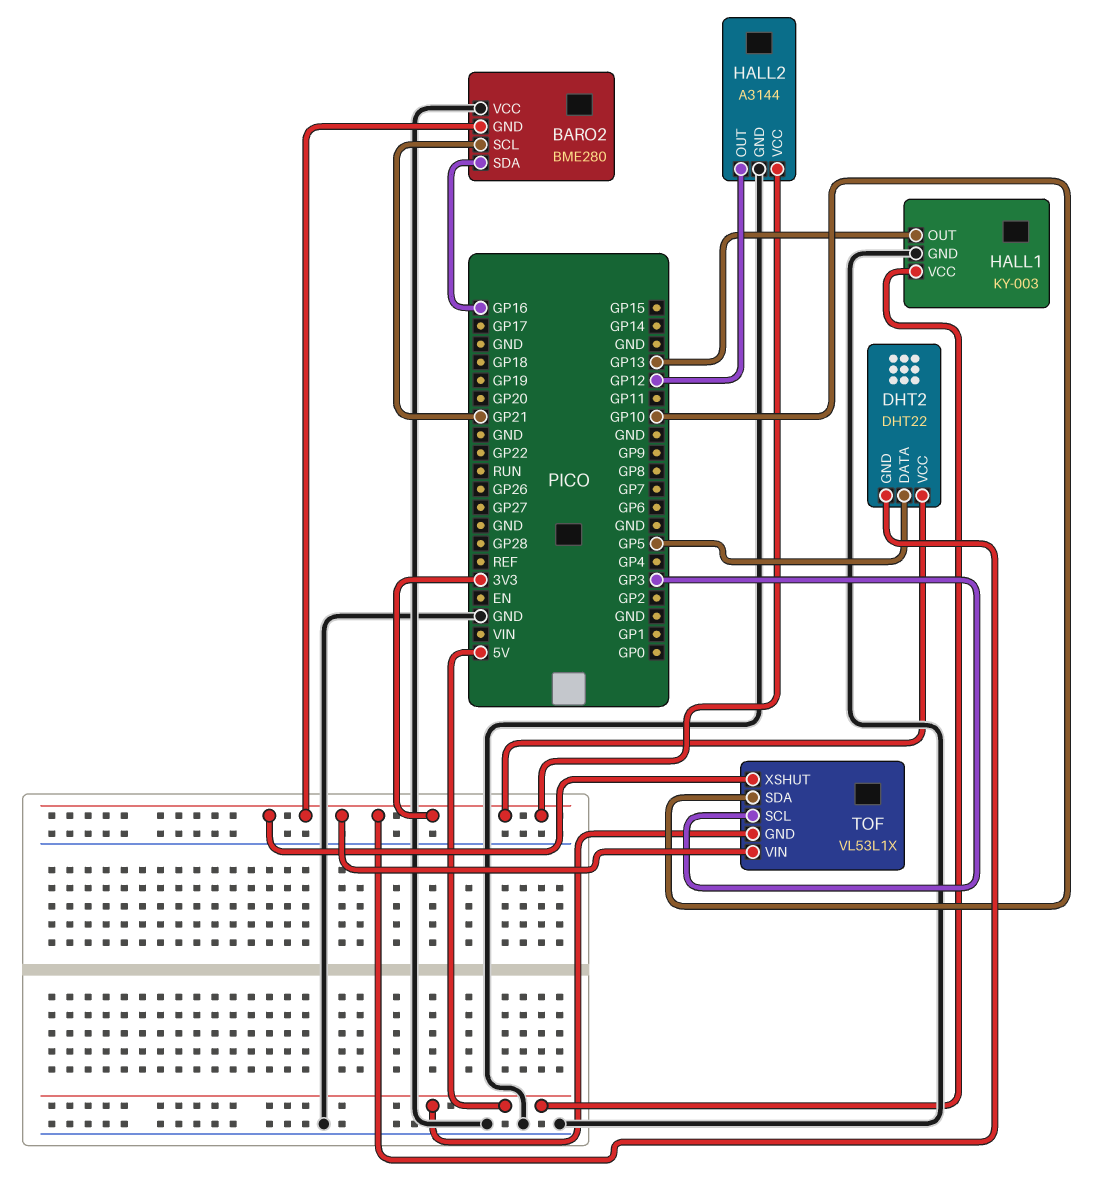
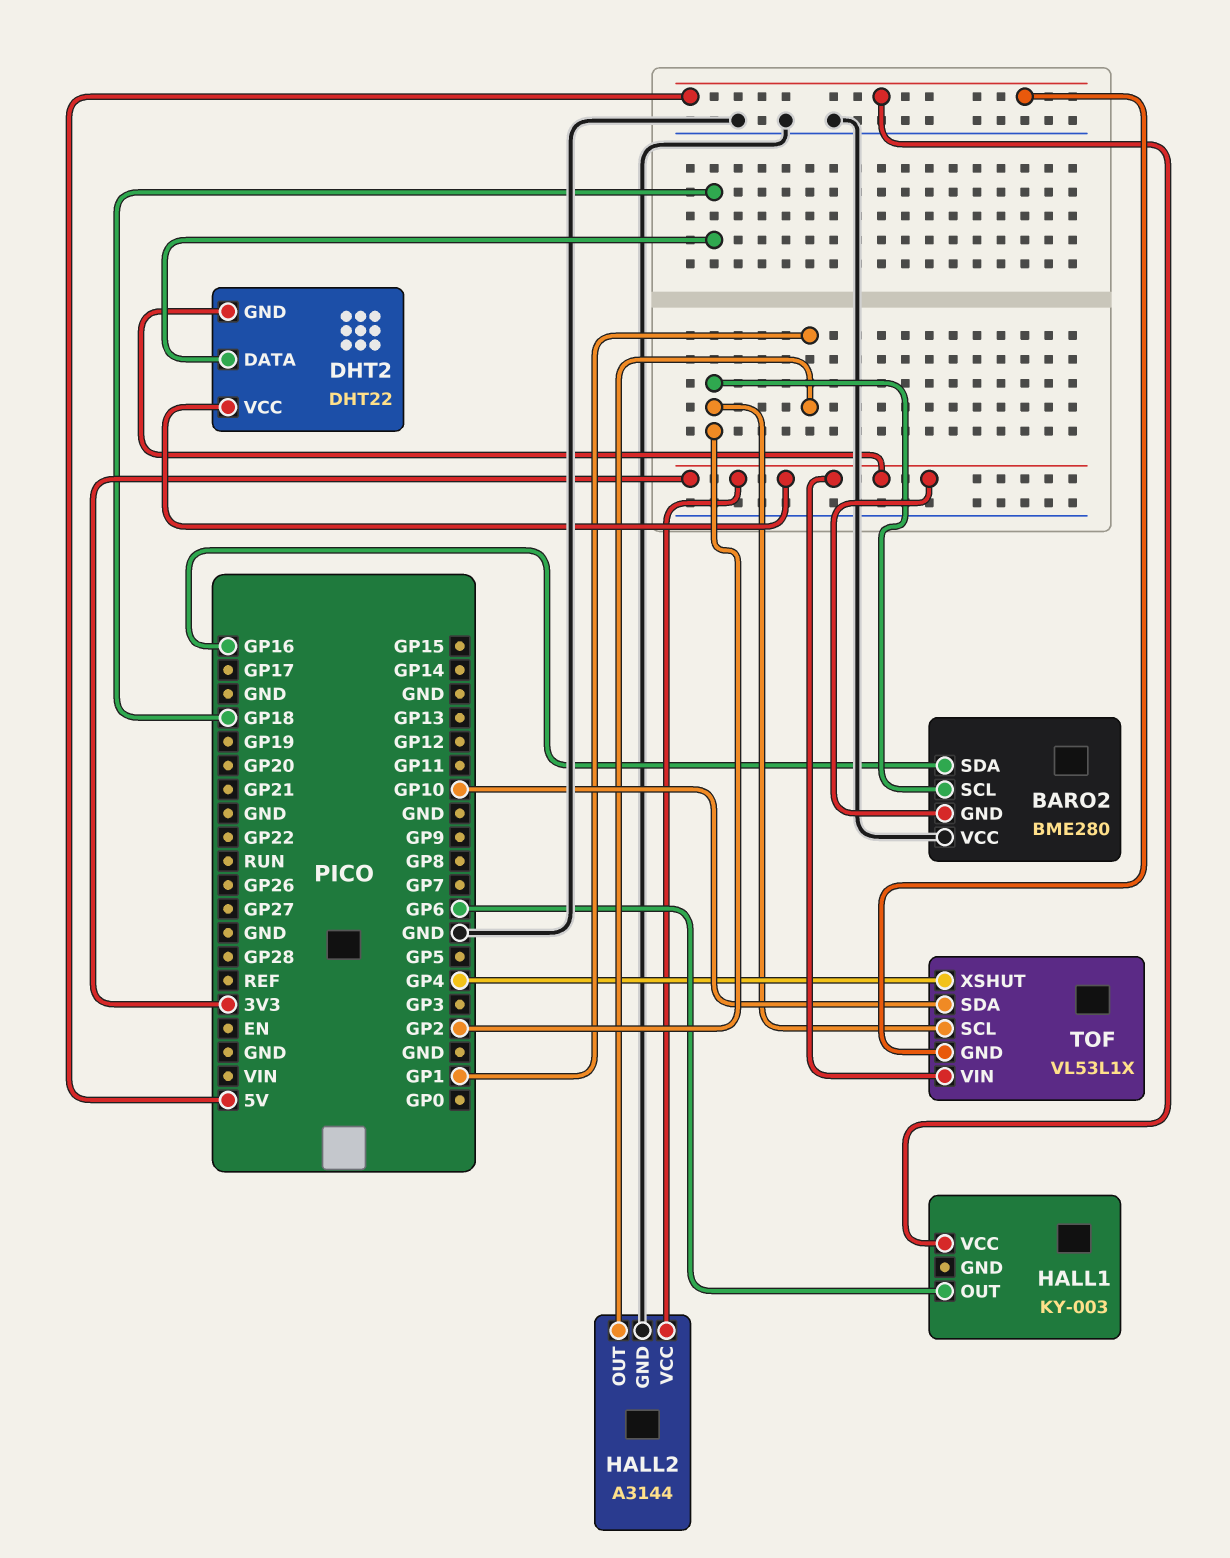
BARO2 pin SCL: GP21 -> GP2
DHT2 pin DATA: GP5 -> GP18
HALL1 pin GND: GND -> none
HALL1 pin OUT: GP13 -> GP6
HALL2 pin OUT: GP12 -> GP1
TOF pin SCL: GP3 -> GP2
TOF pin XSHUT: 3V3 -> GP4

